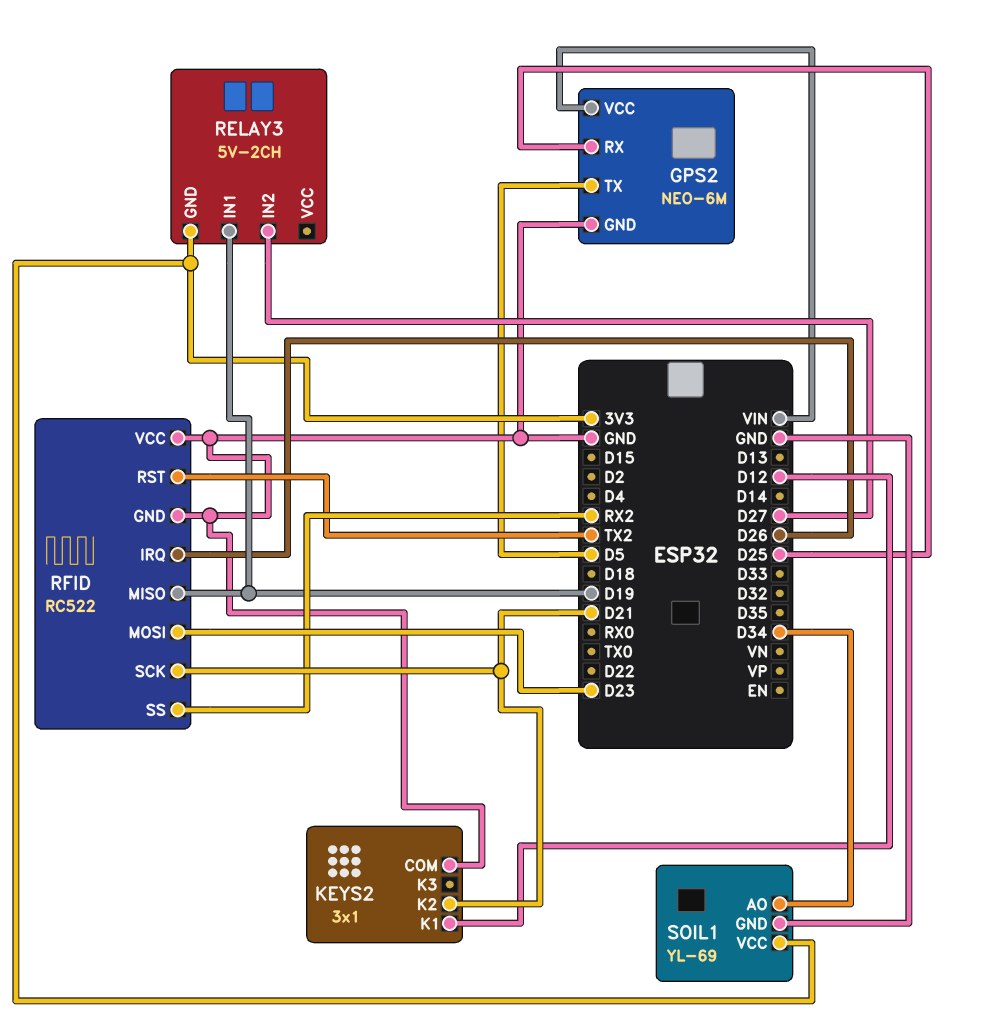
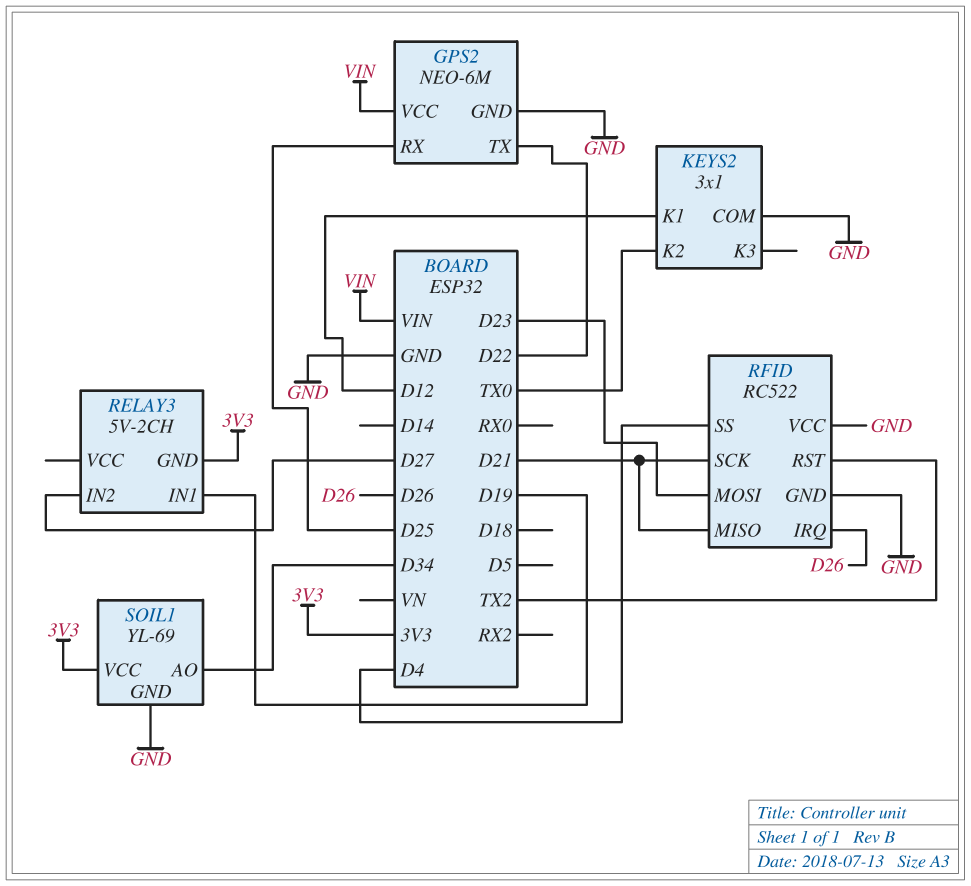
GPS2 pin TX: D5 -> D22
KEYS2 pin K2: D21 -> TX0
RFID pin MISO: D19 -> D21
RFID pin SS: RX2 -> D4

